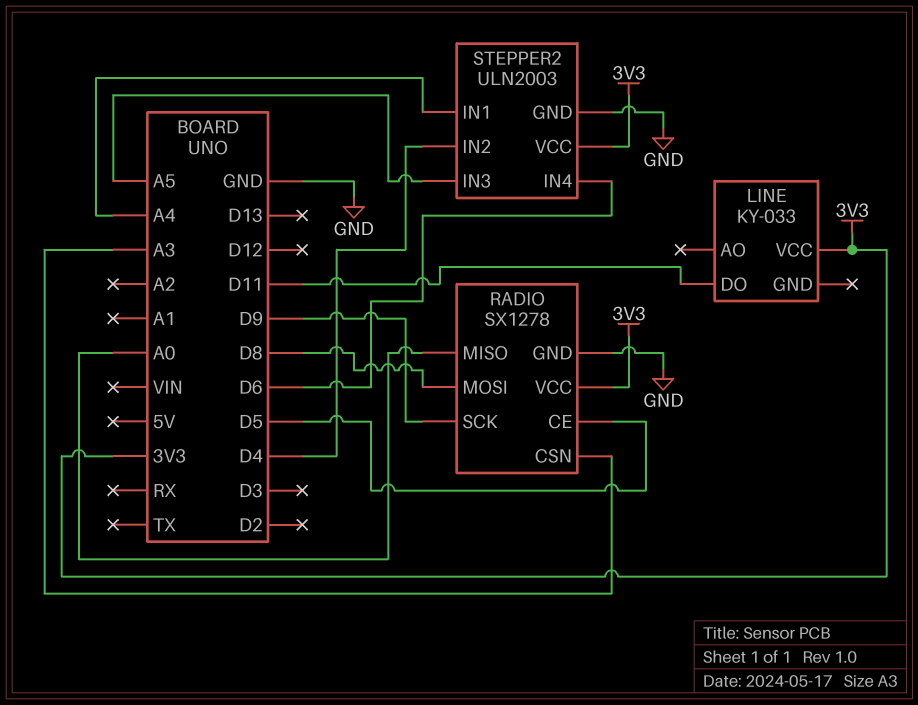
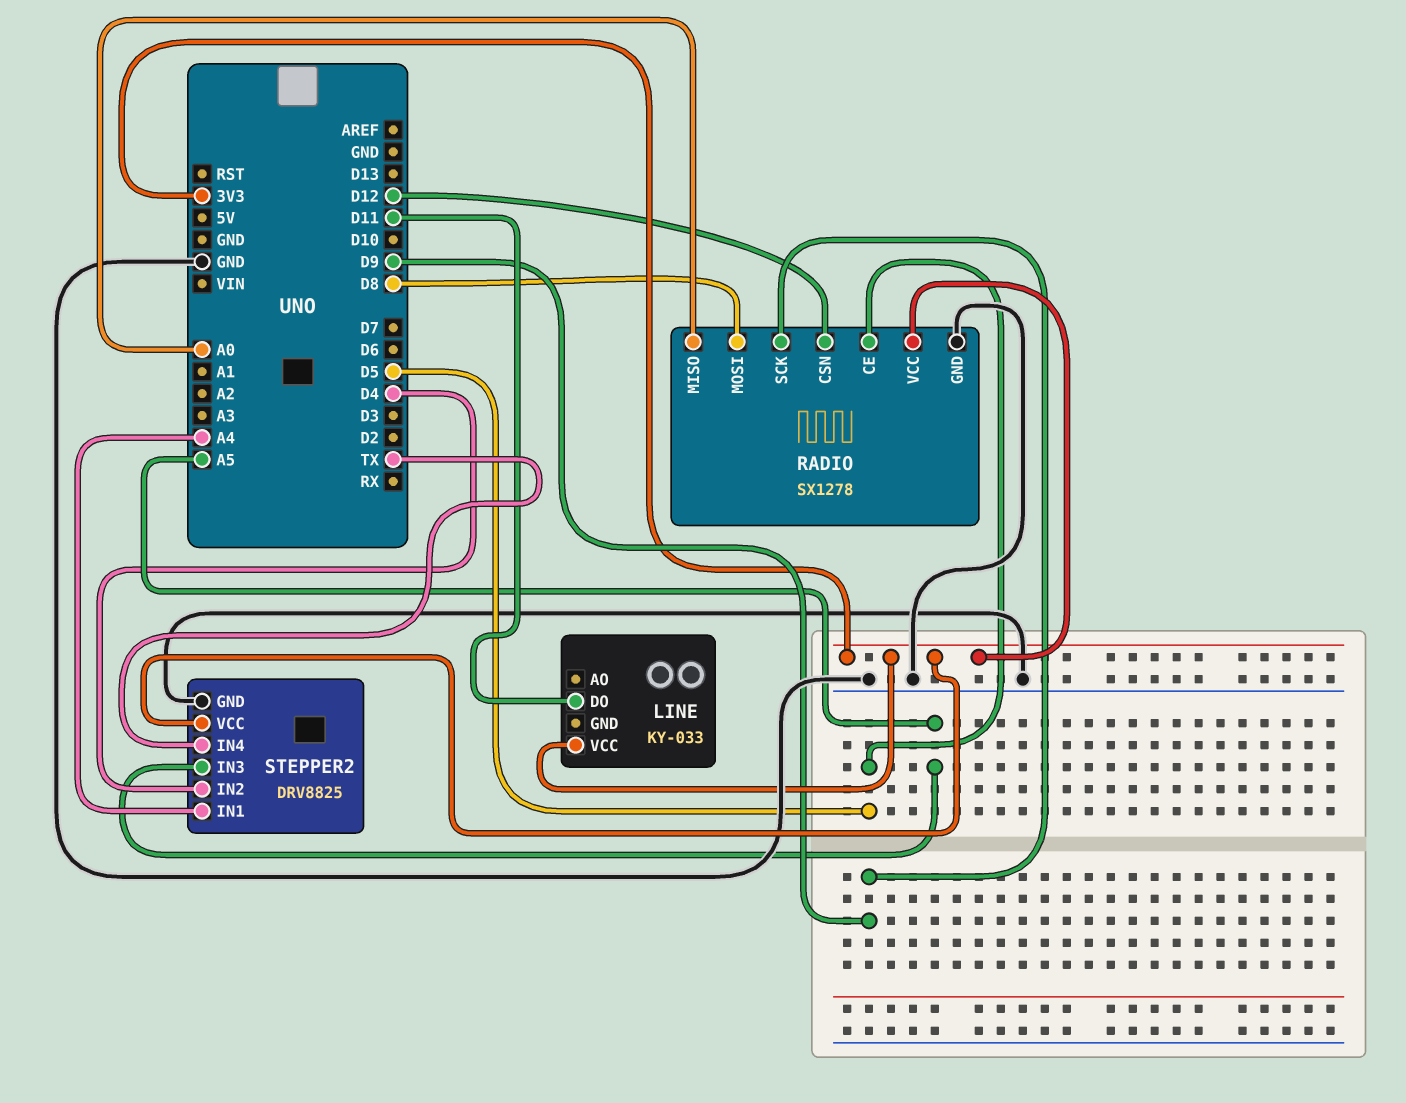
RADIO pin CSN: A3 -> D12
STEPPER2: ULN2003 -> DRV8825
STEPPER2 pin IN4: D6 -> TX

